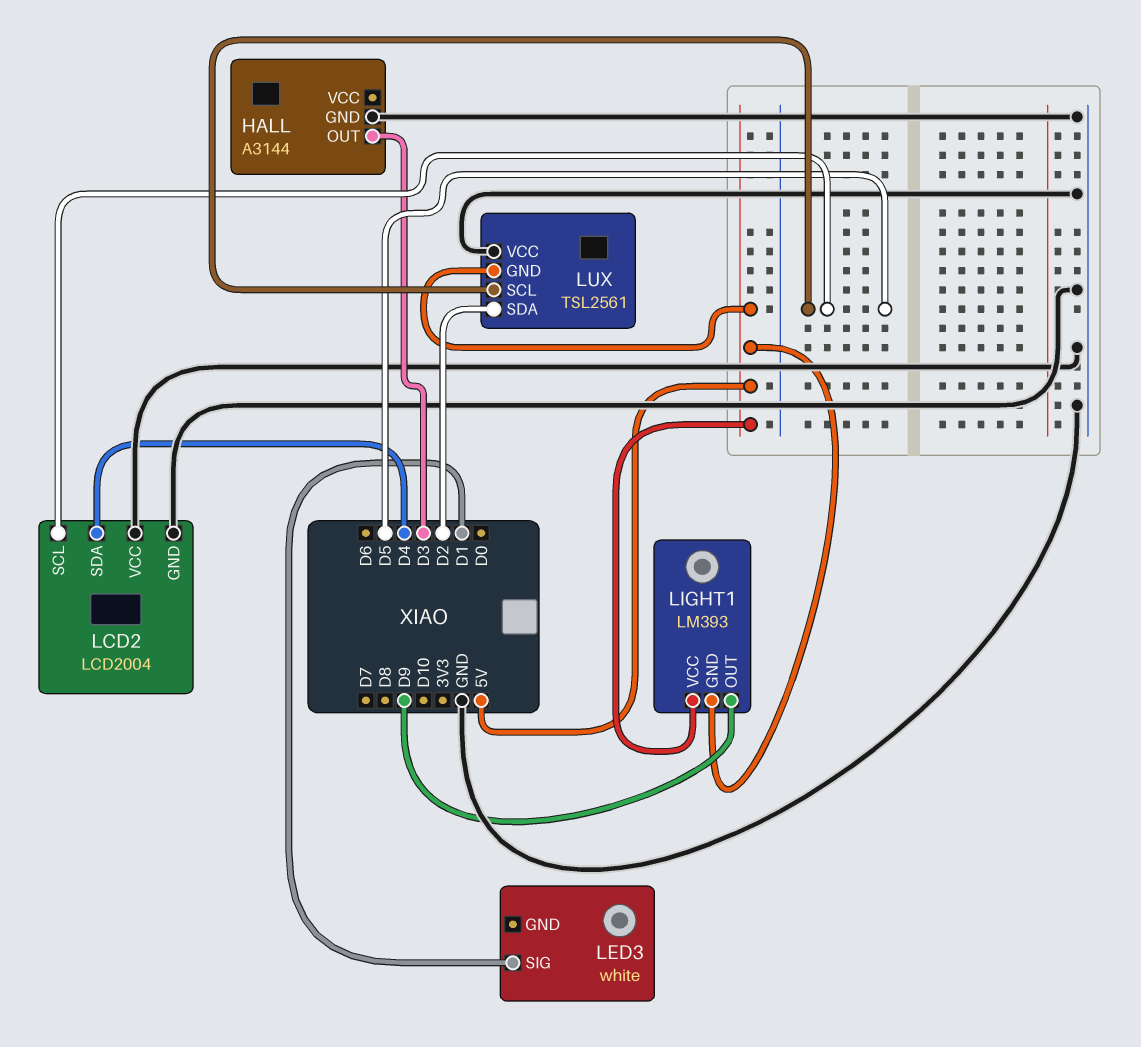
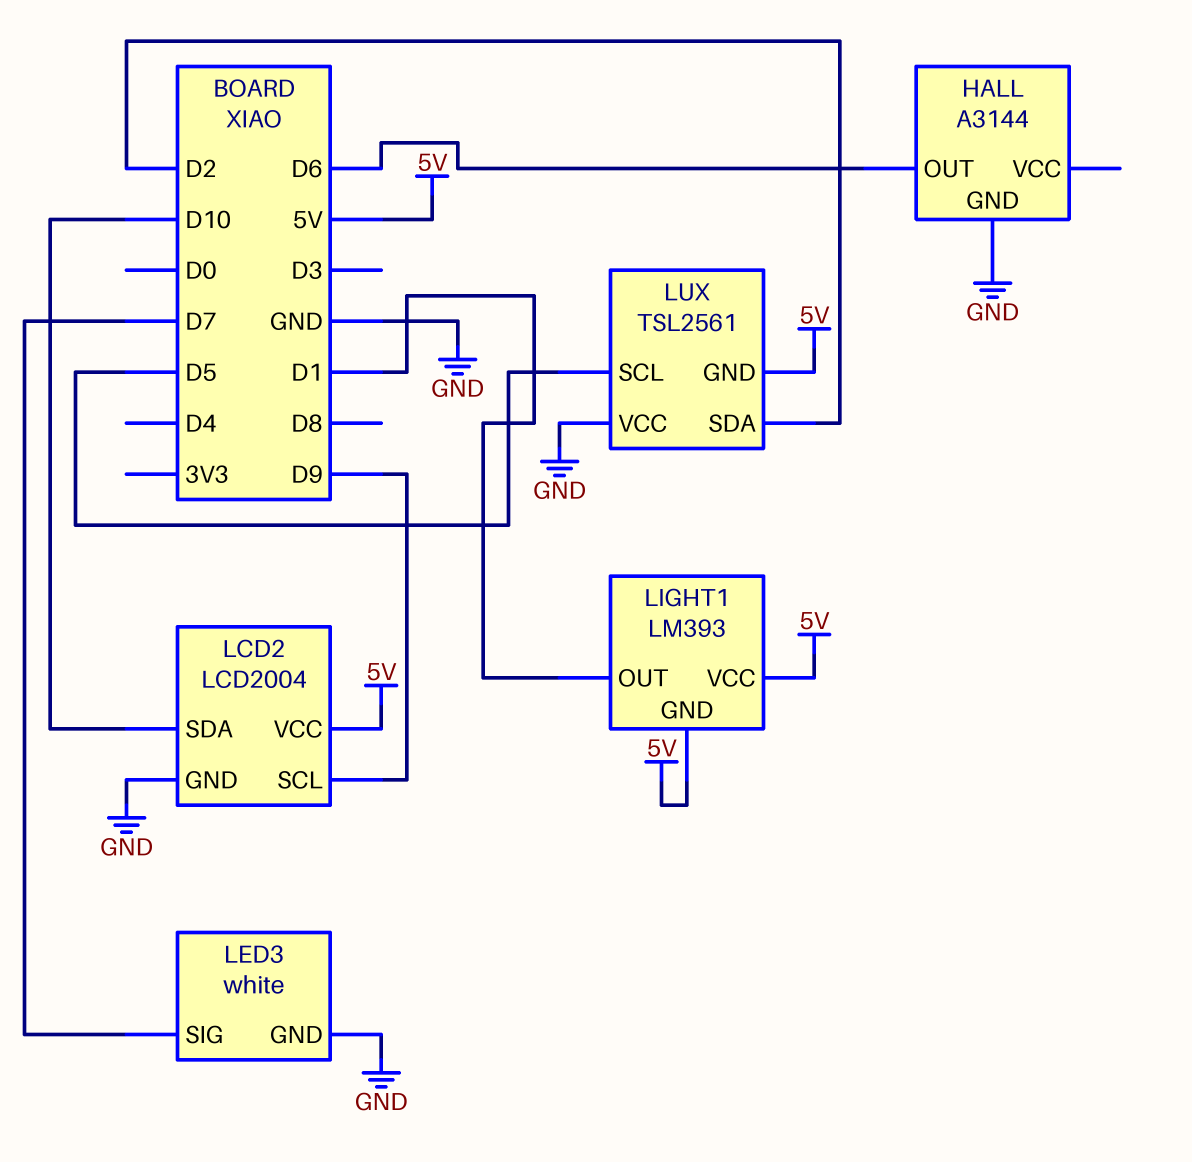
HALL pin OUT: D3 -> D6
LCD2 pin SCL: D5 -> D9
LCD2 pin SDA: D4 -> D10
LCD2 pin VCC: GND -> 5V
LED3 pin GND: none -> GND
LED3 pin SIG: D1 -> D7
LIGHT1 pin OUT: D9 -> D1

